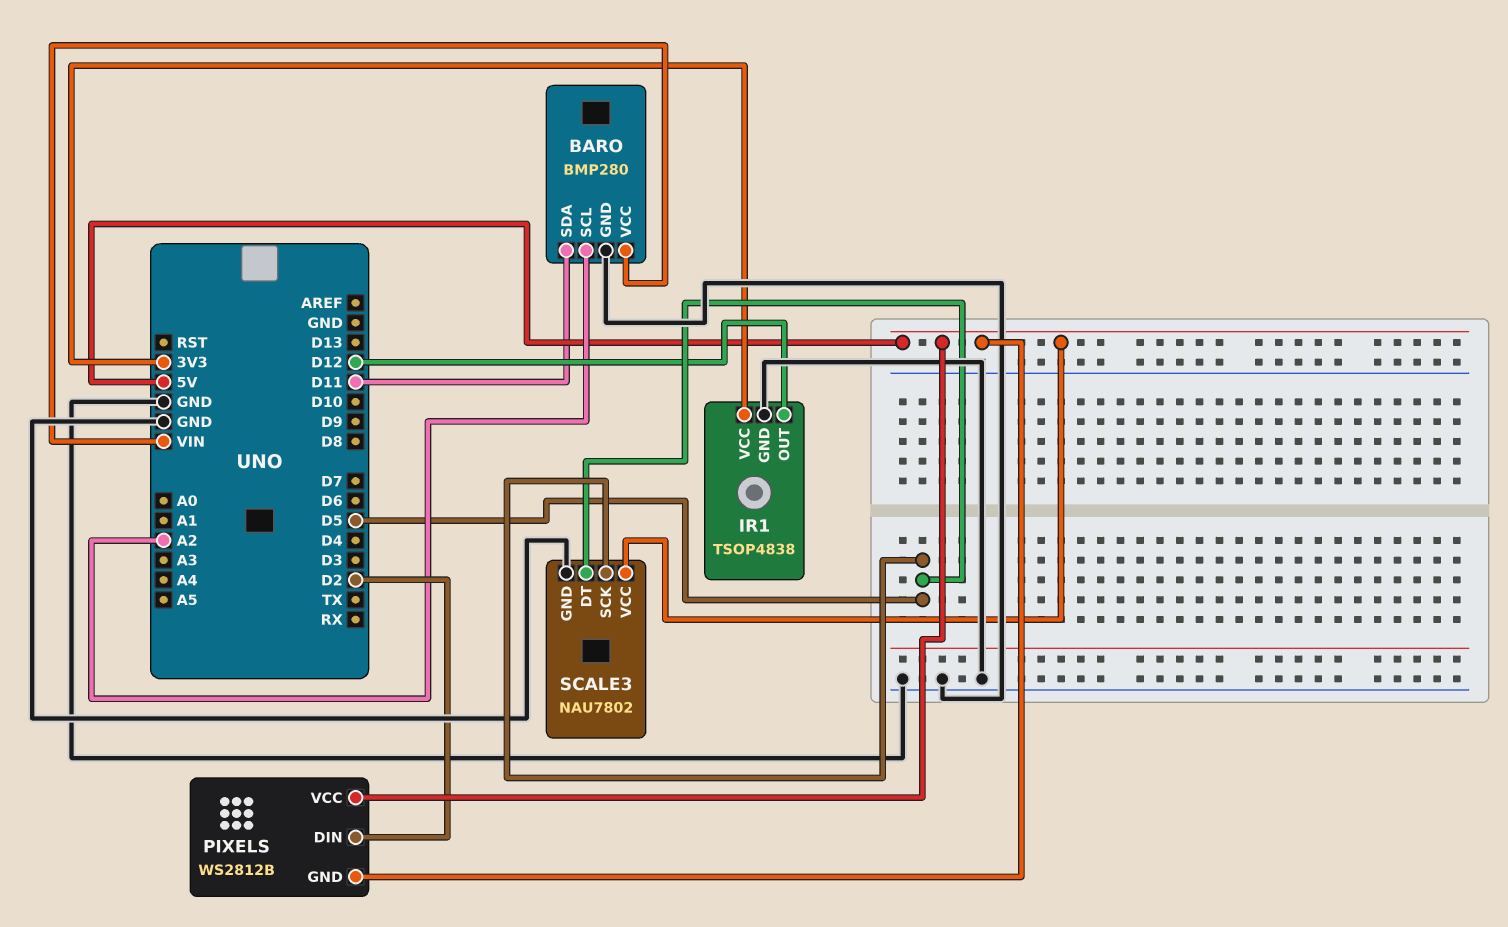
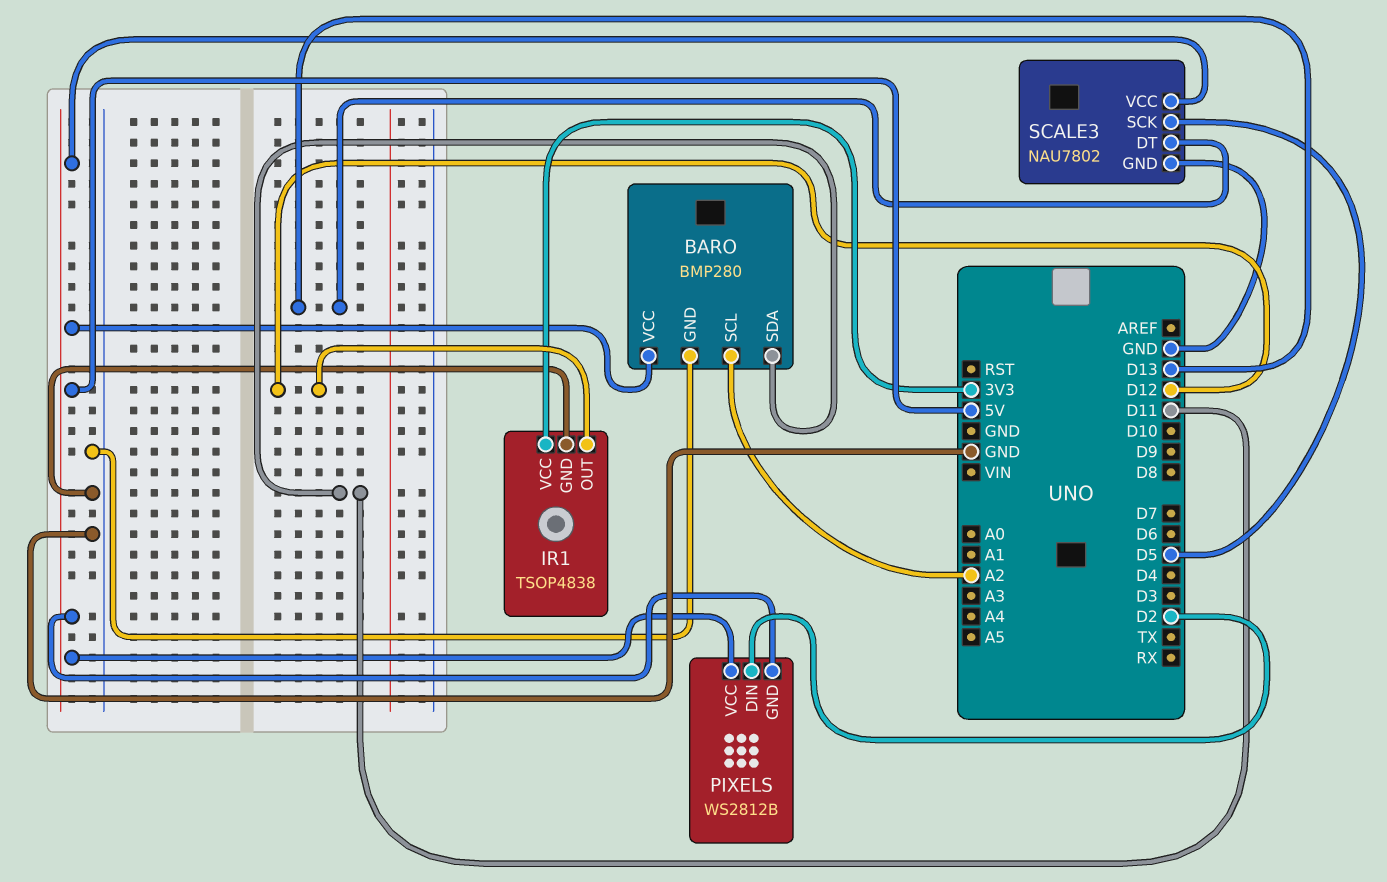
BARO pin VCC: VIN -> 5V
SCALE3 pin DT: D5 -> D13

